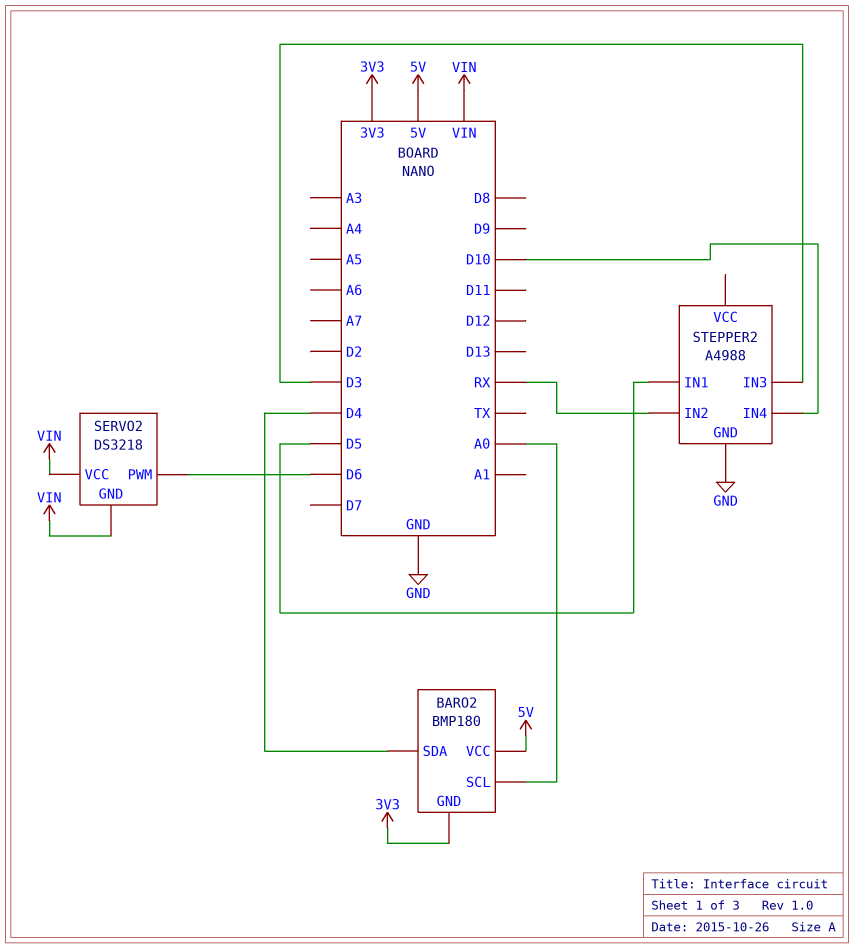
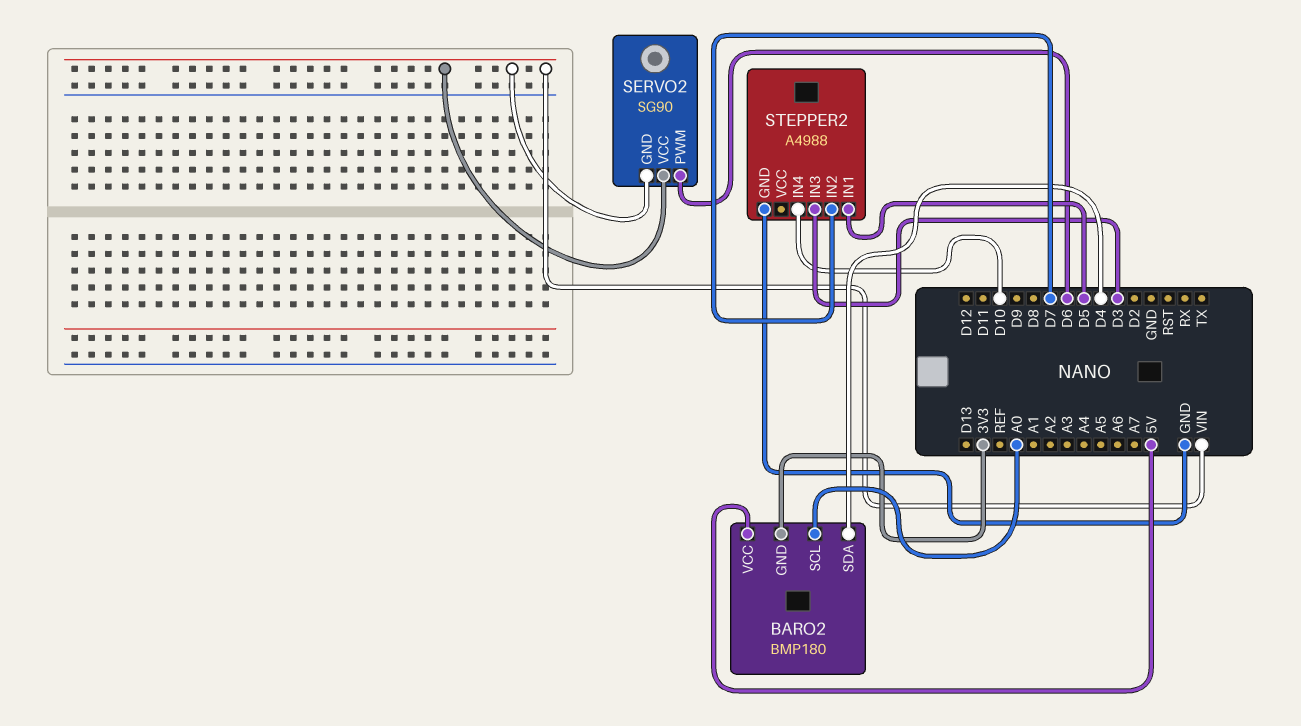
SERVO2: DS3218 -> SG90
STEPPER2 pin IN2: RX -> D7

